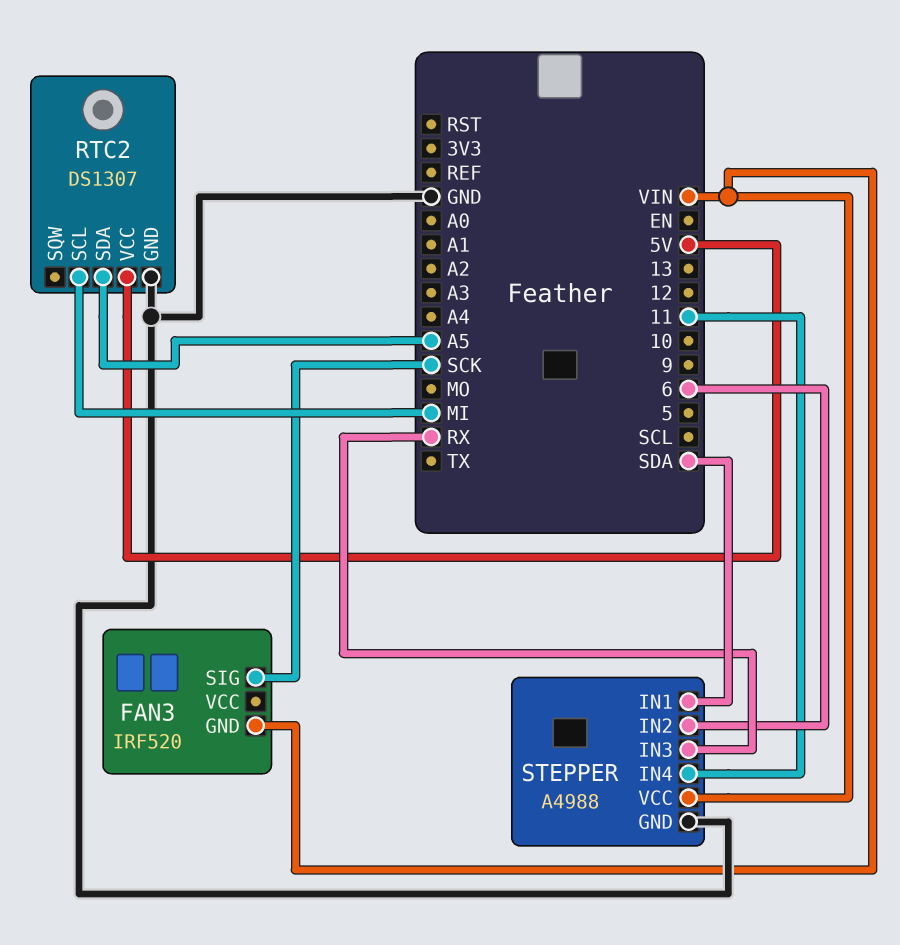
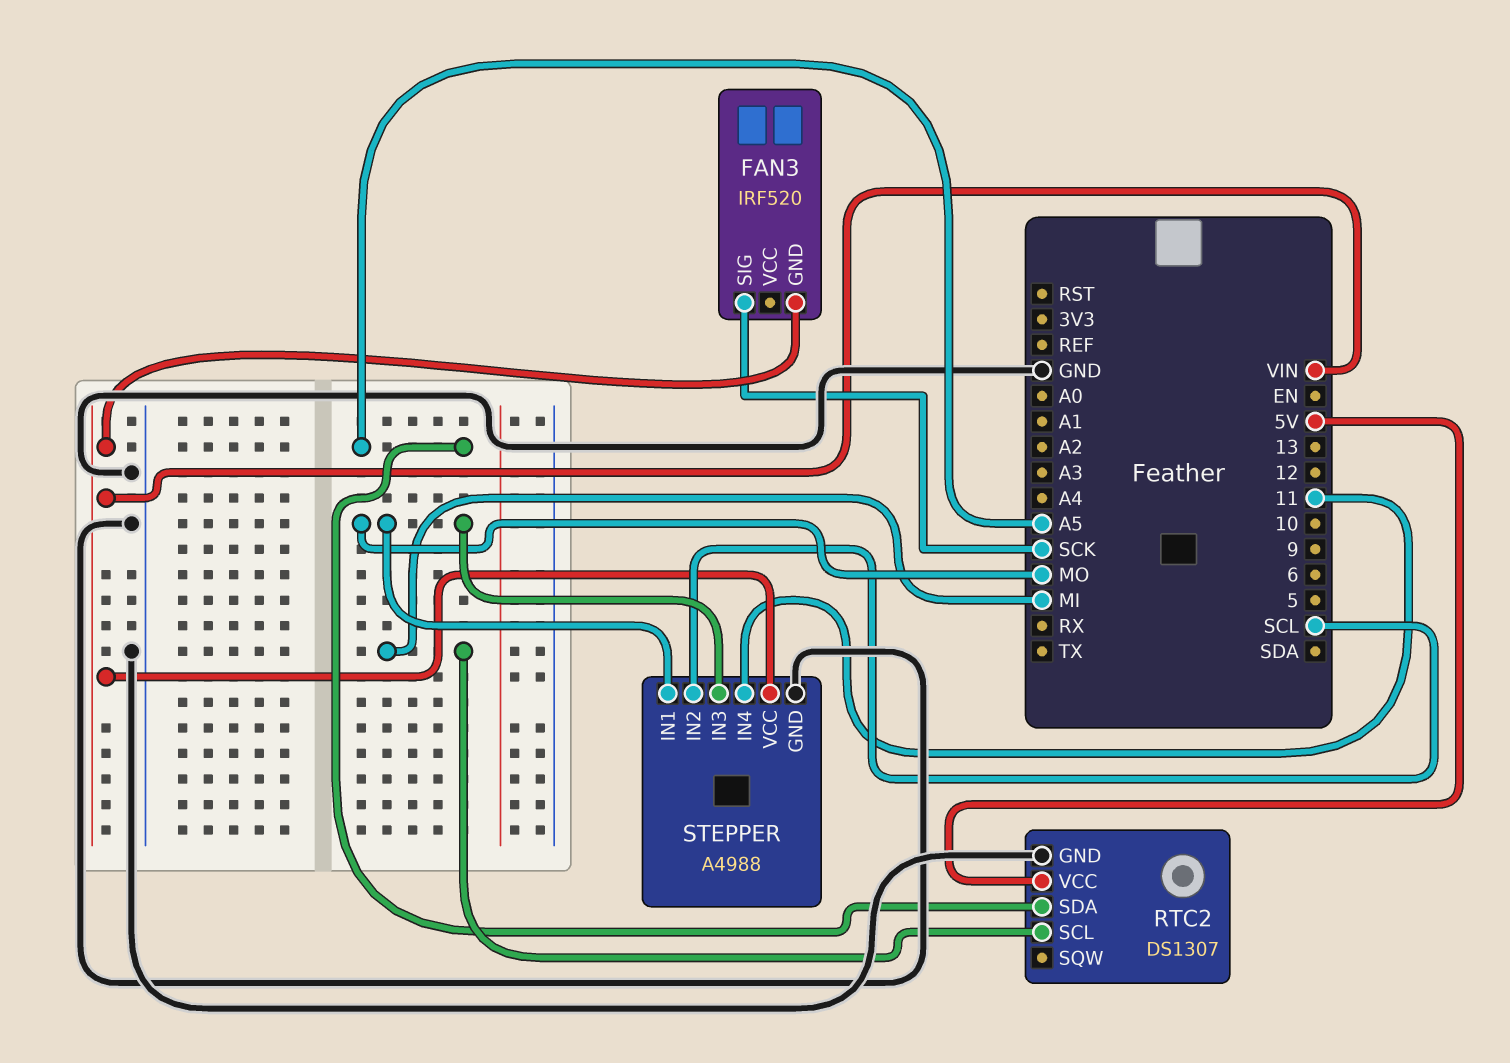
STEPPER pin IN1: SDA -> MO
STEPPER pin IN2: 6 -> SCL
STEPPER pin IN3: RX -> MO

